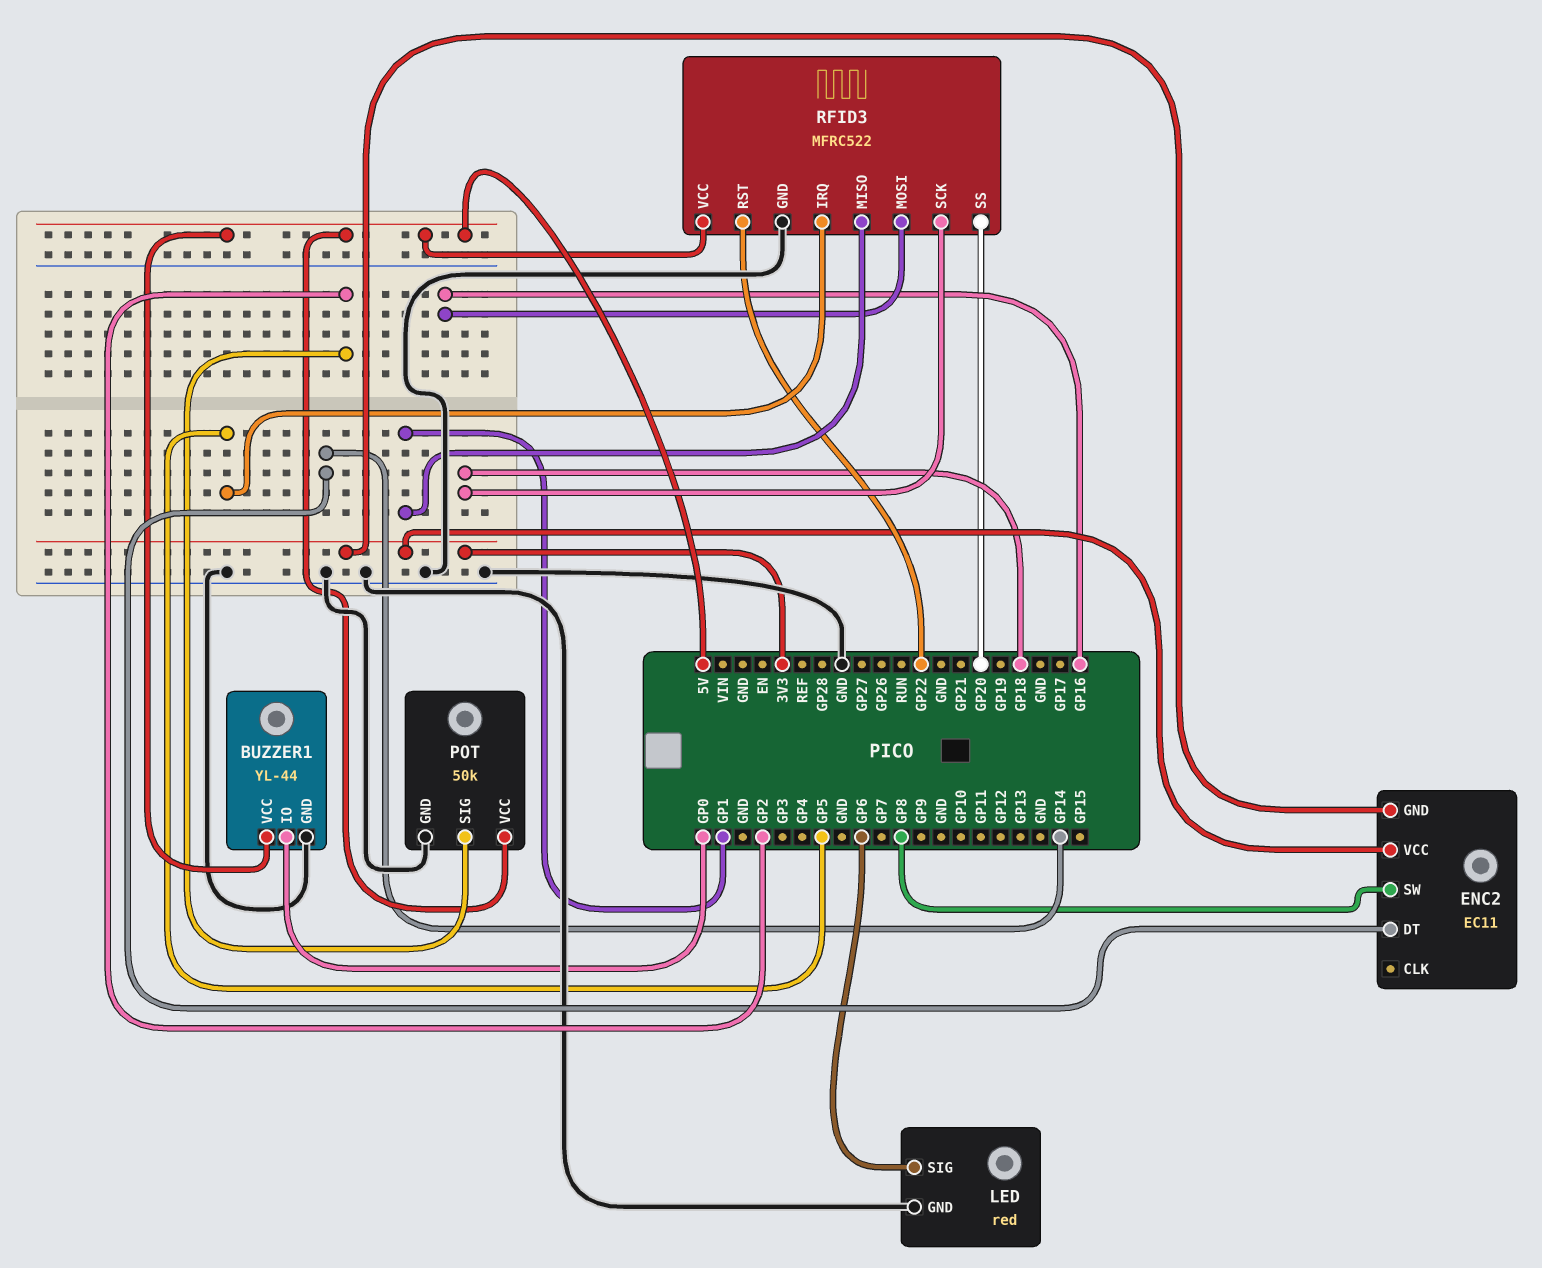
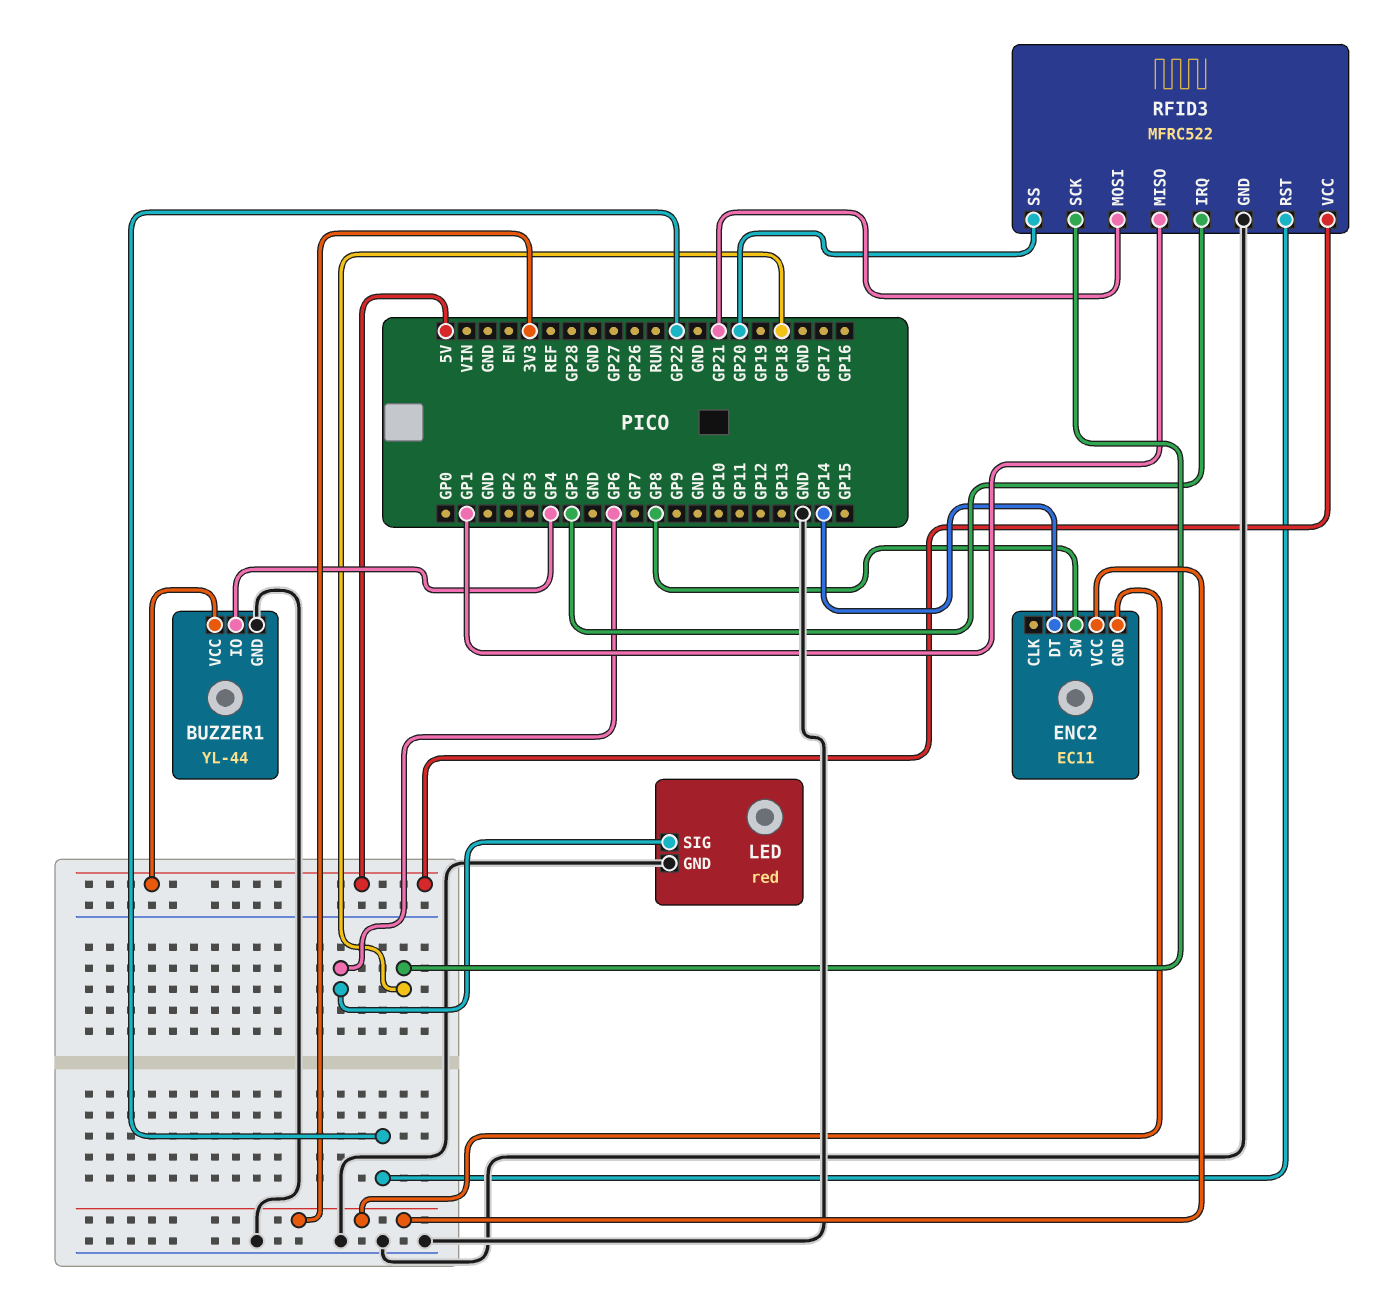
BUZZER1 pin IO: GP0 -> GP4
POT: 50k -> none
POT pin GND: GND -> none
POT pin SIG: GP2 -> none
POT pin VCC: 5V -> none
RFID3 pin MOSI: GP16 -> GP21

